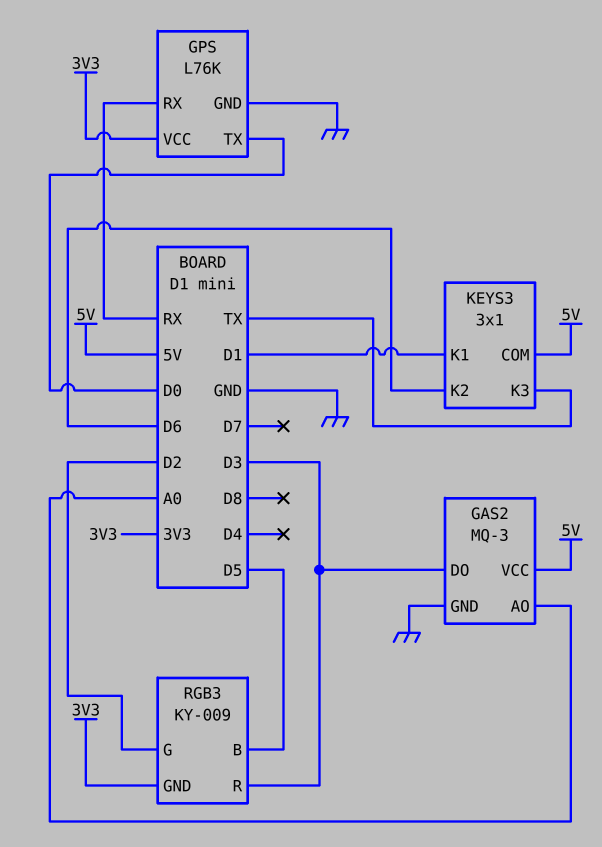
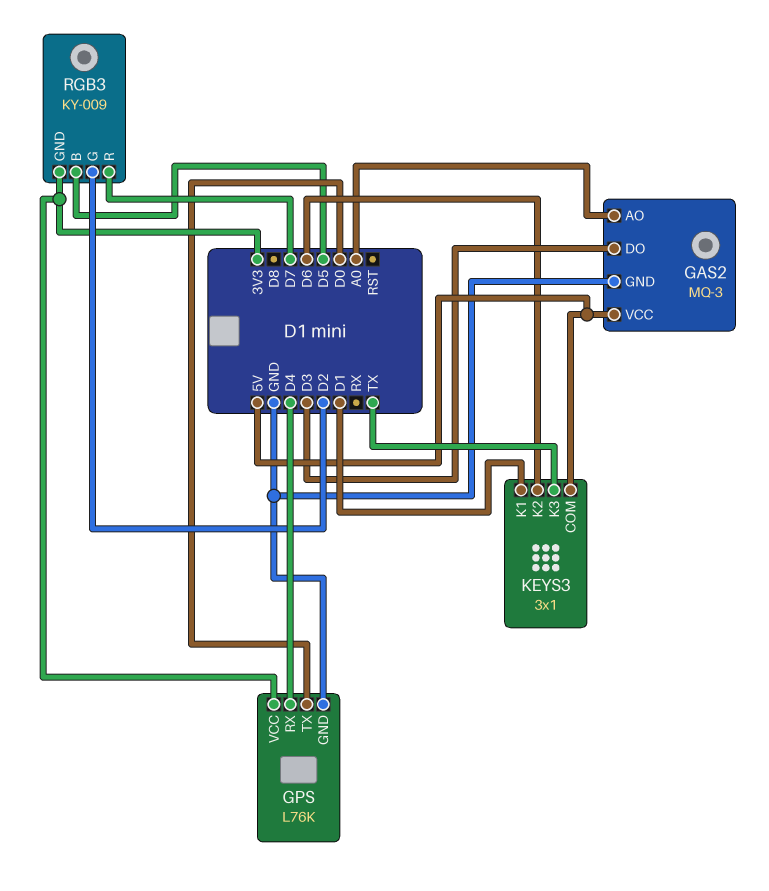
GPS pin RX: RX -> D4
RGB3 pin R: D3 -> D7

